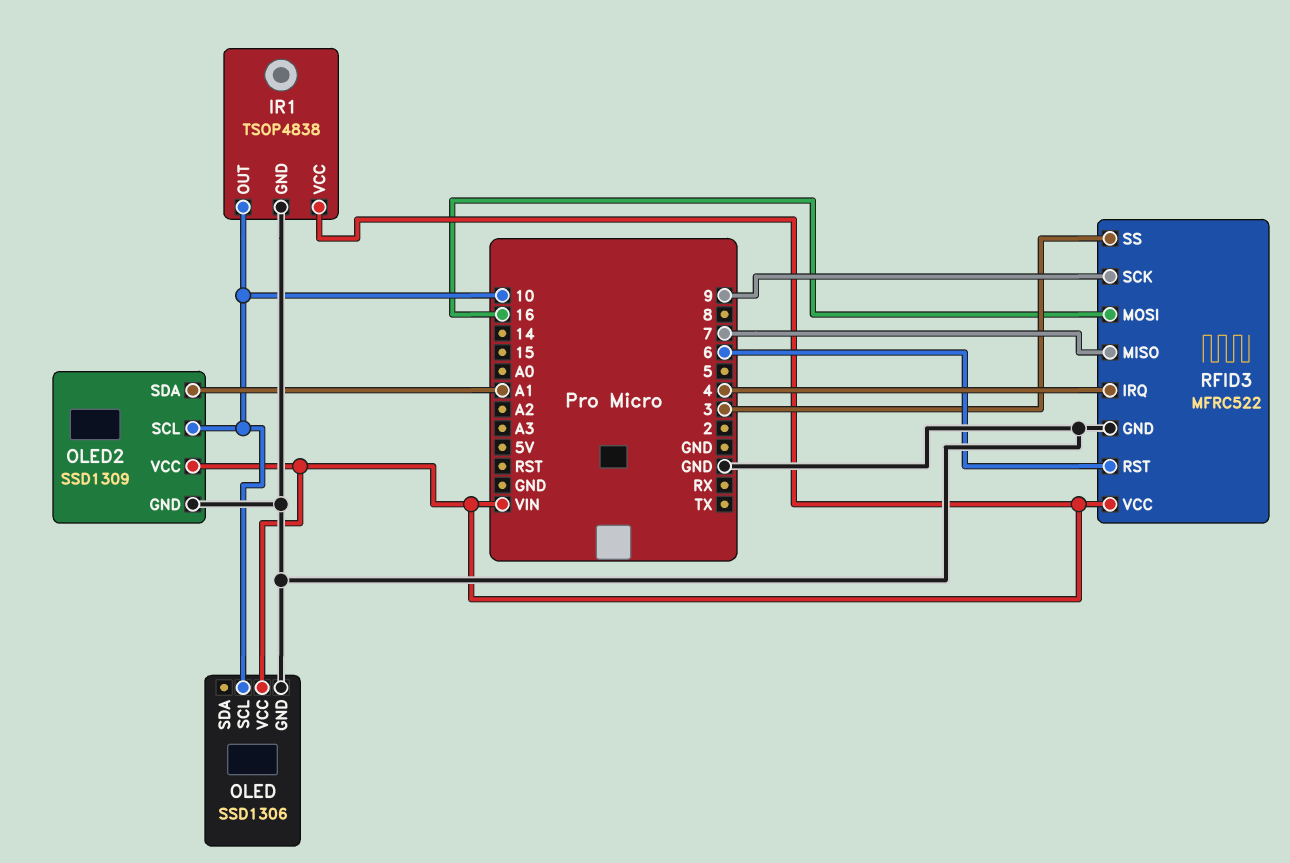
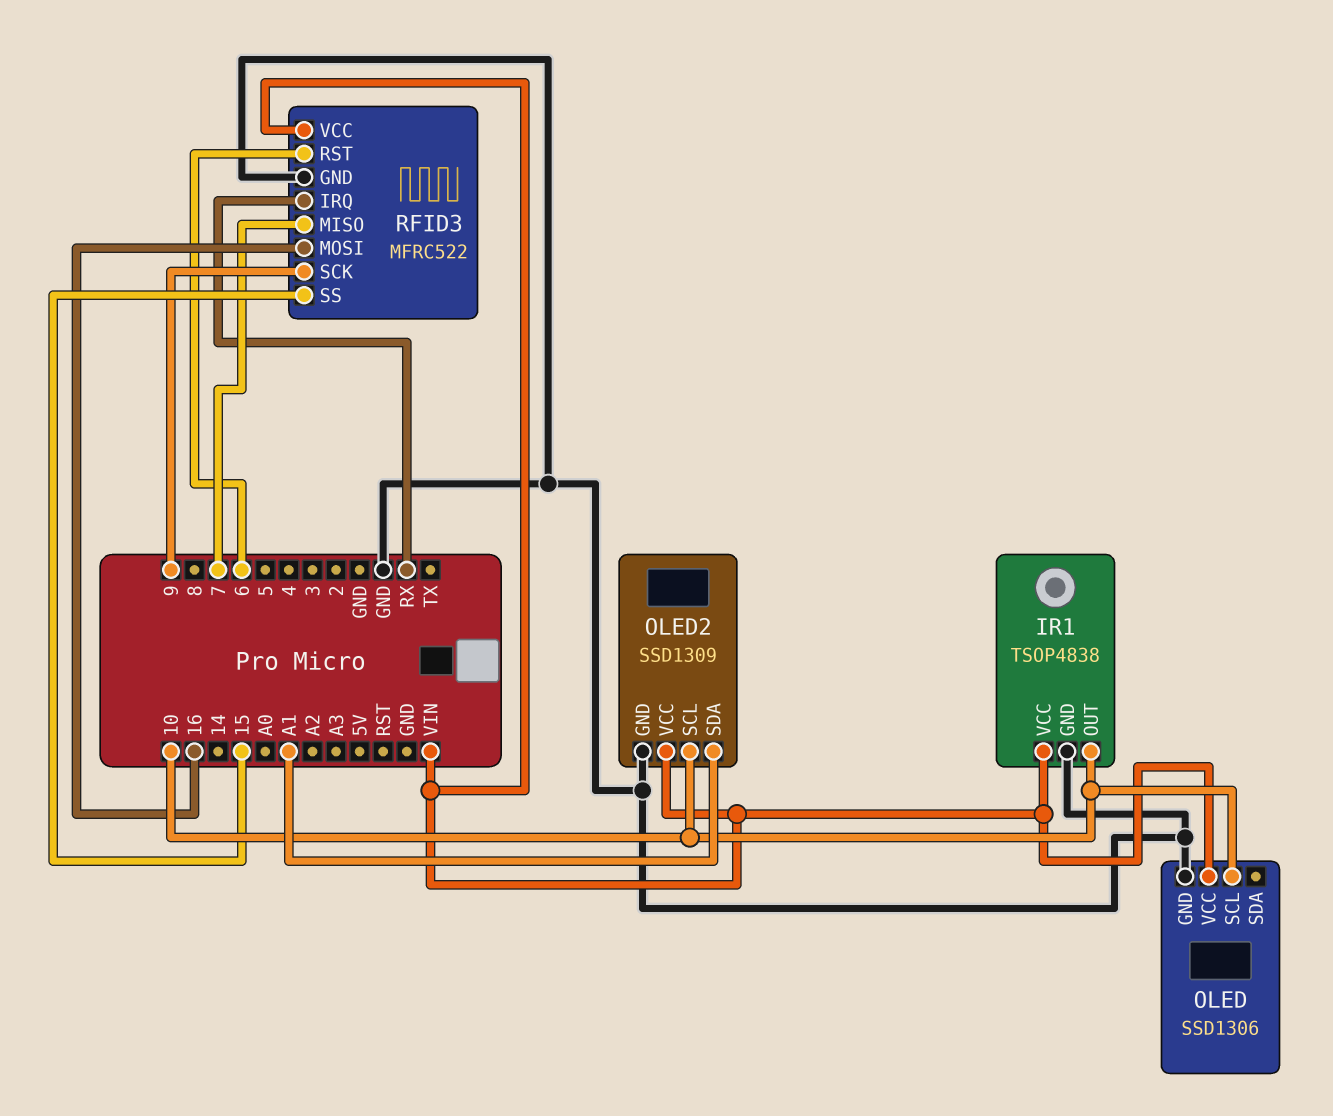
RFID3 pin IRQ: 4 -> RX
RFID3 pin SS: 3 -> 15

